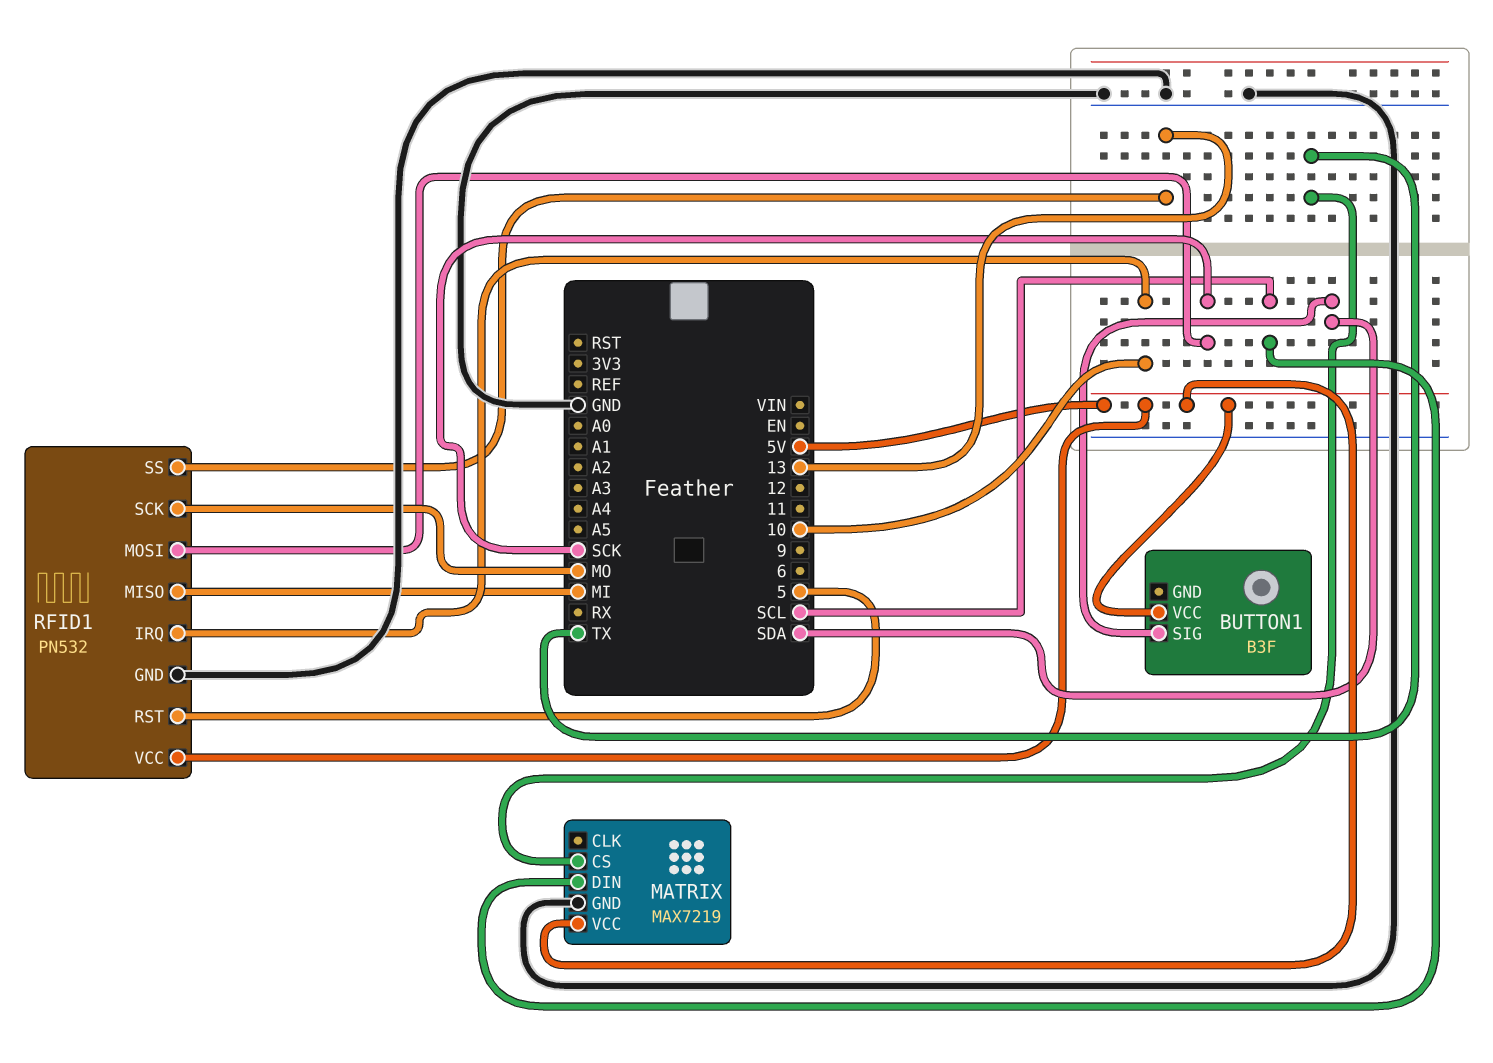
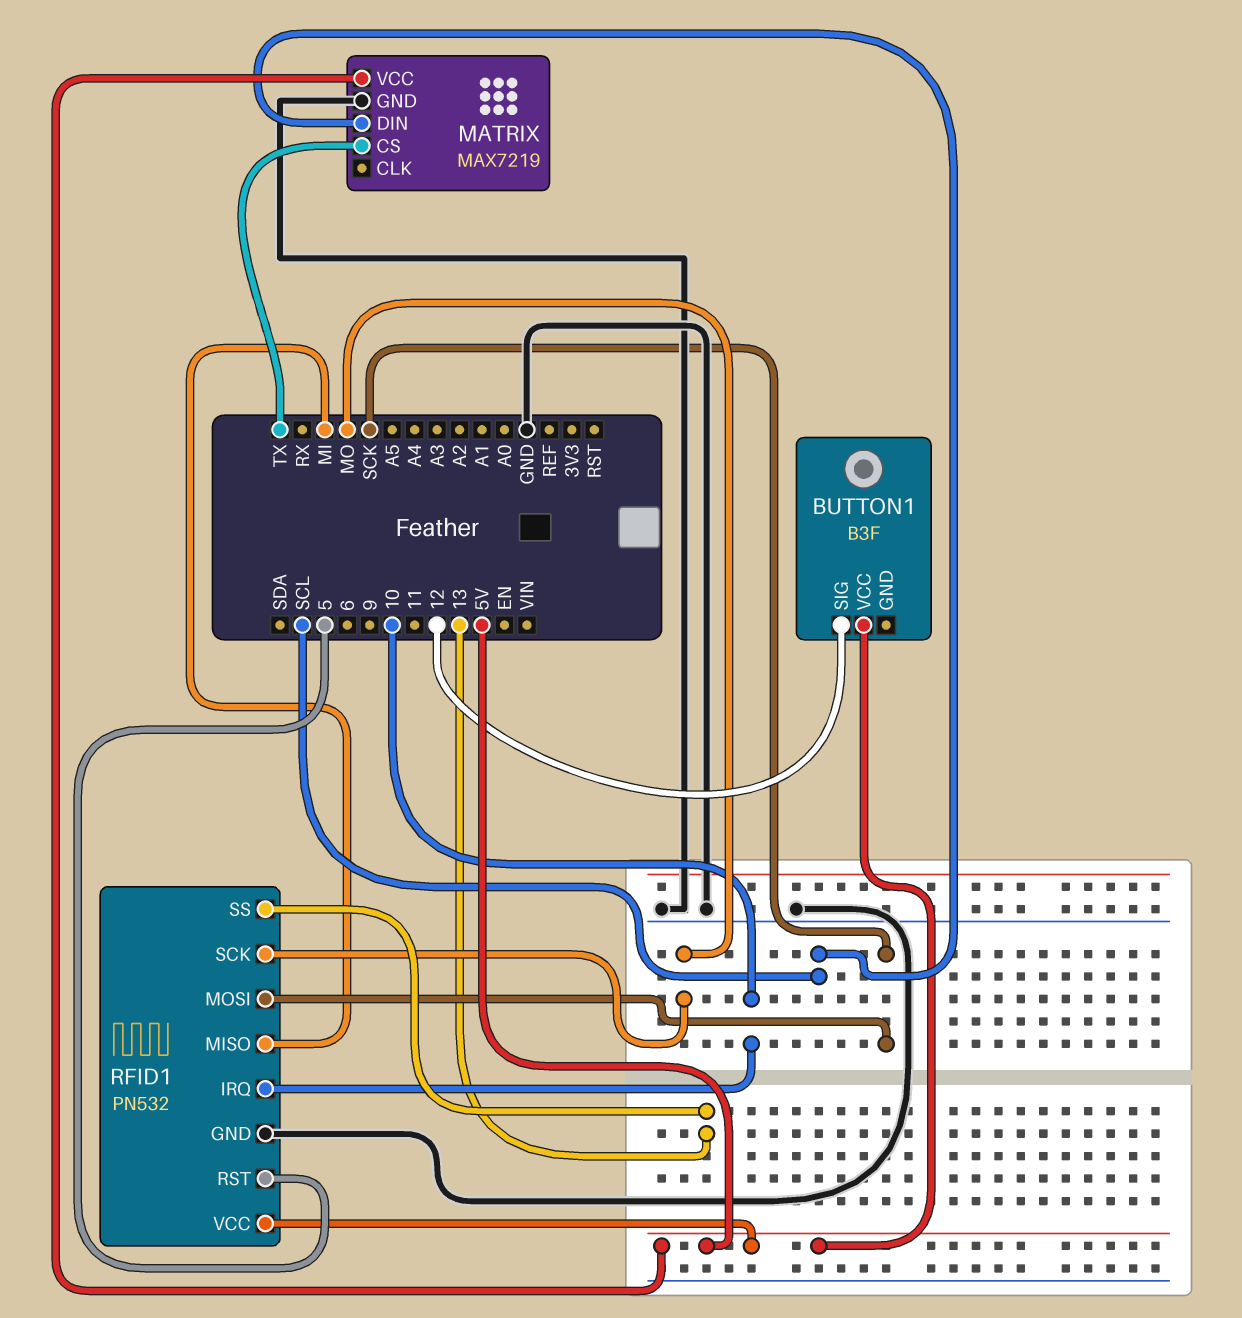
BUTTON1 pin SIG: SDA -> 12

